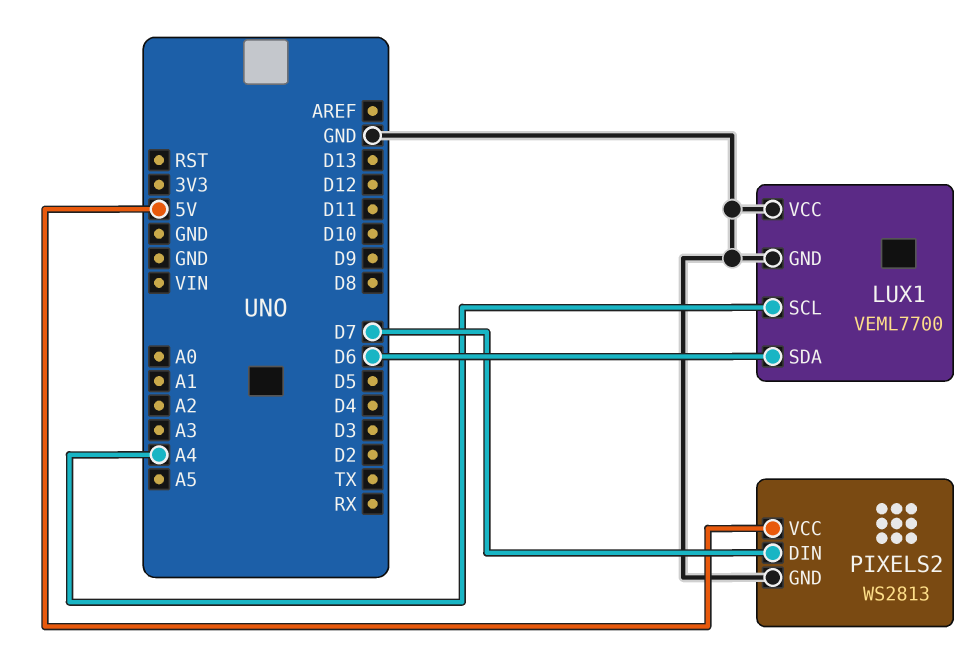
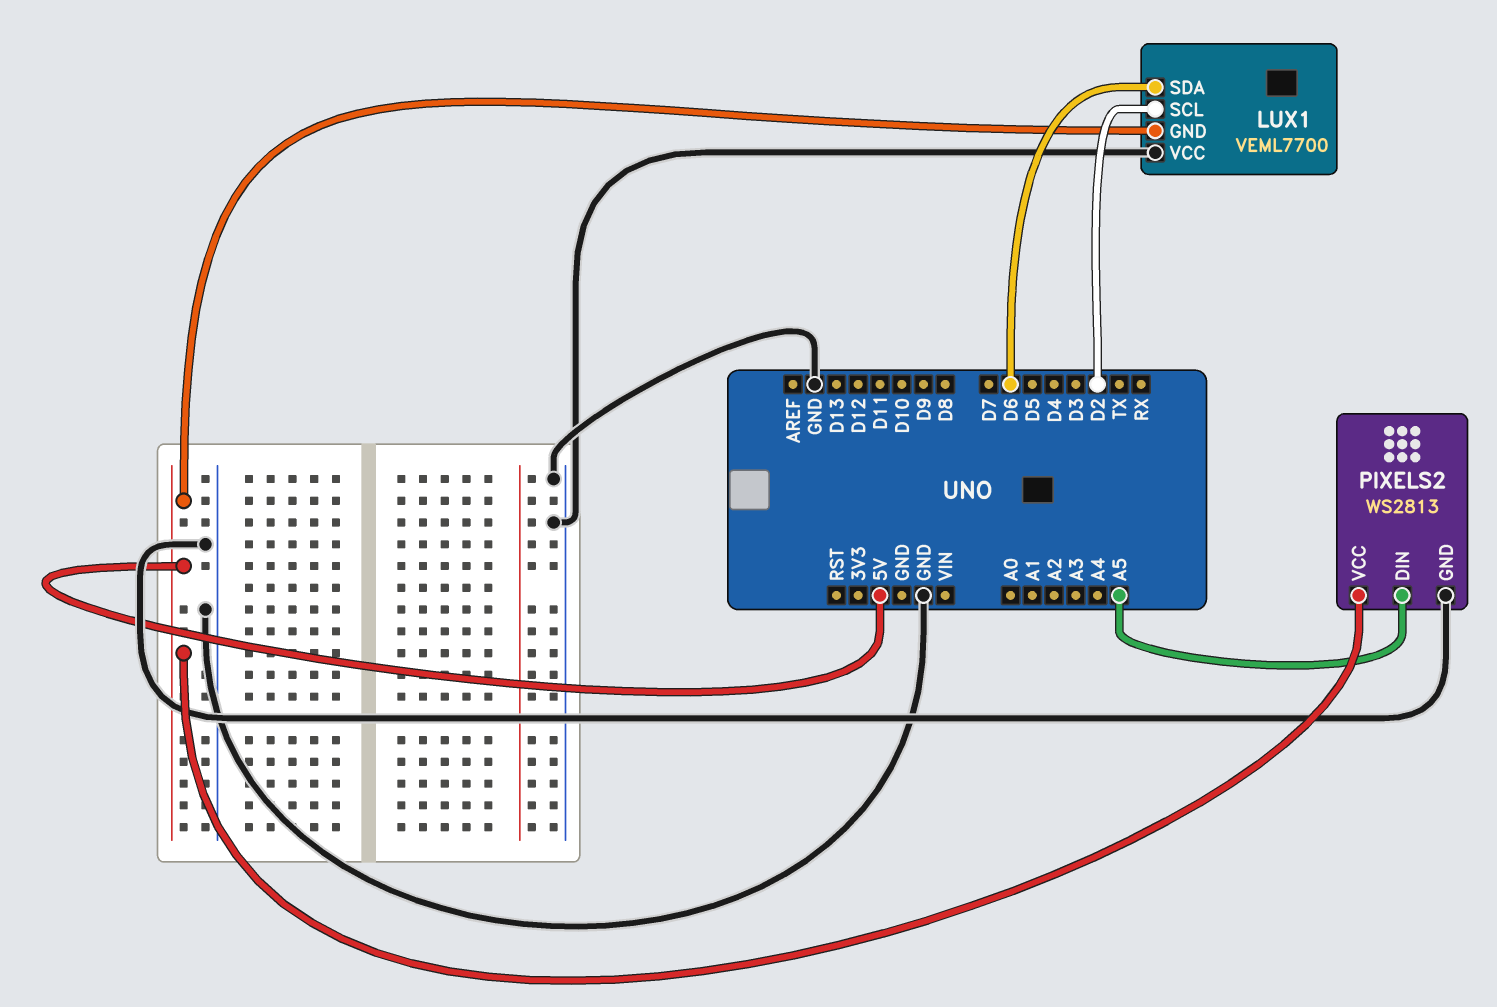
LUX1 pin GND: GND -> 5V
LUX1 pin SCL: A4 -> D2
PIXELS2 pin DIN: D7 -> A5

